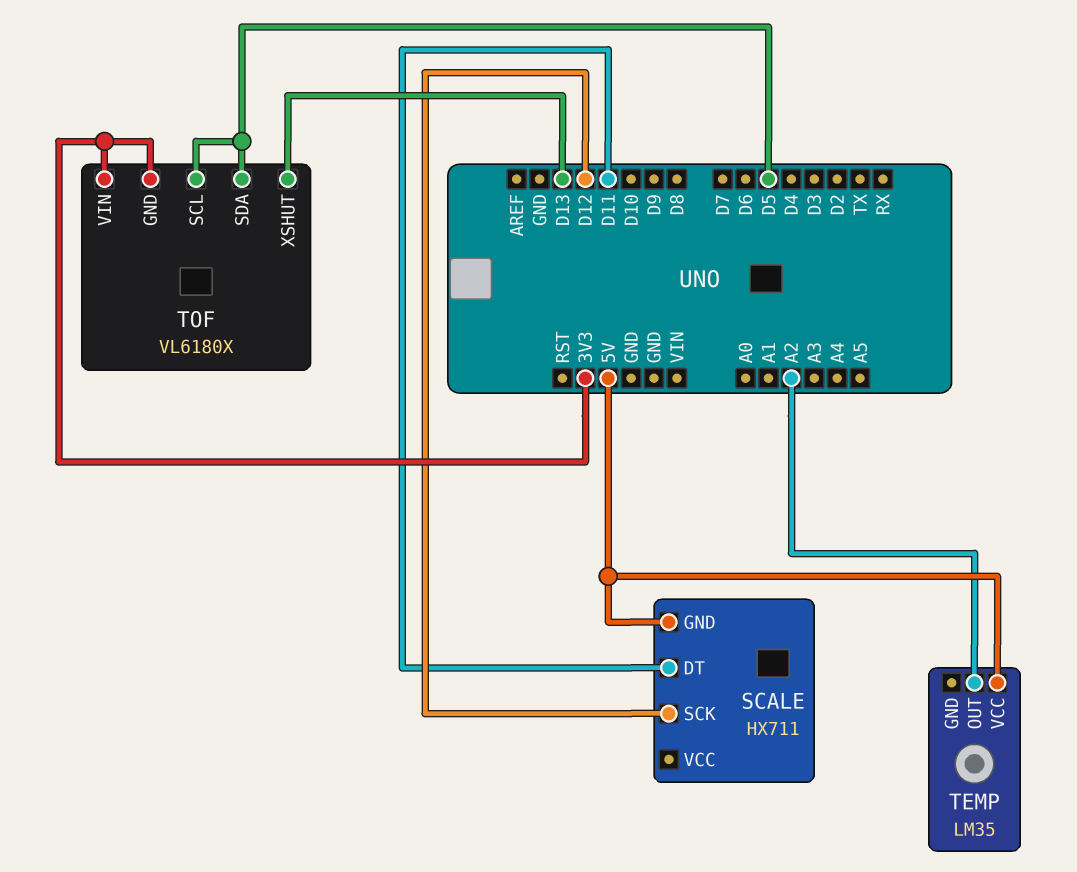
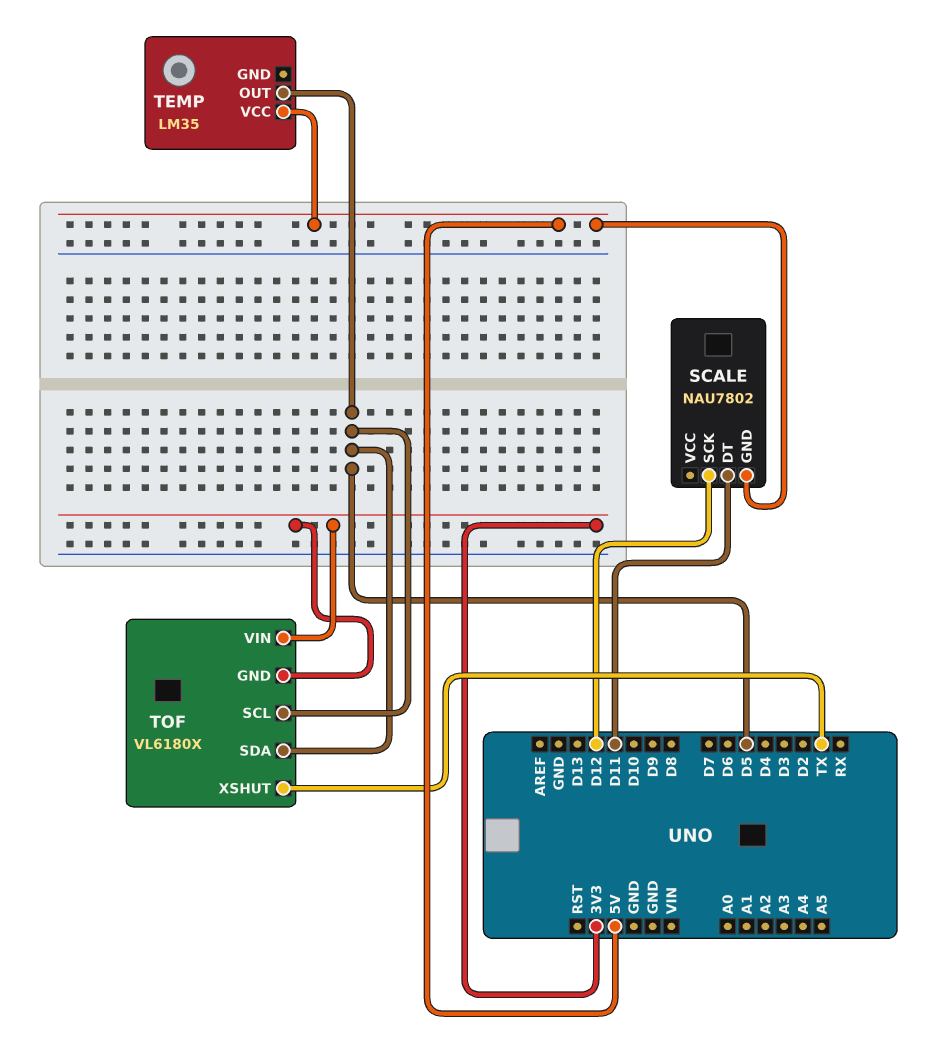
SCALE: HX711 -> NAU7802
TEMP pin OUT: A2 -> D5
TOF pin XSHUT: D13 -> TX

